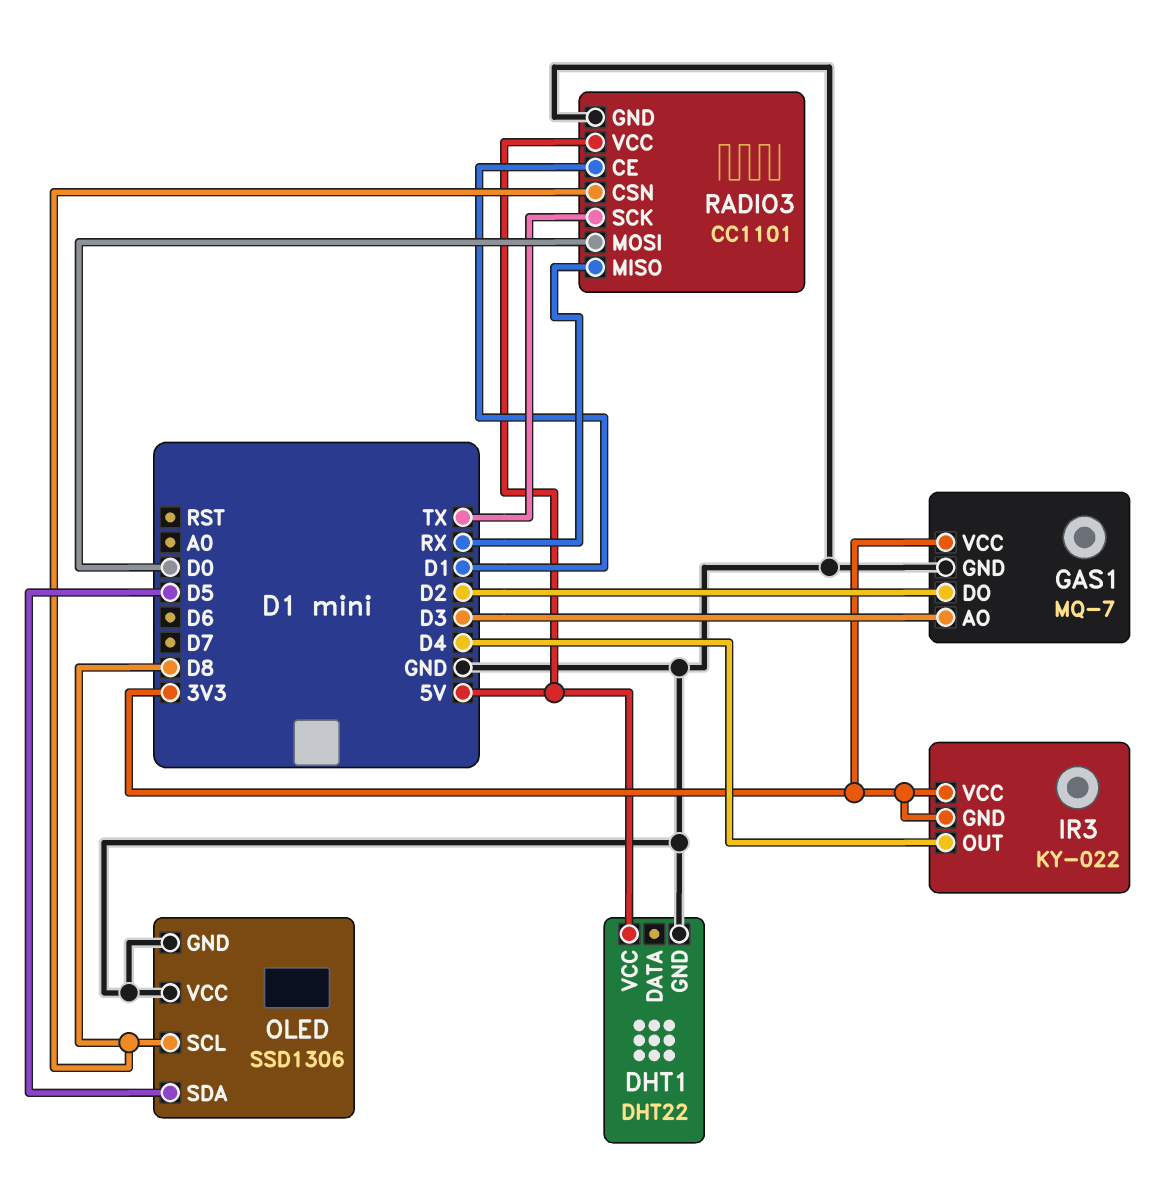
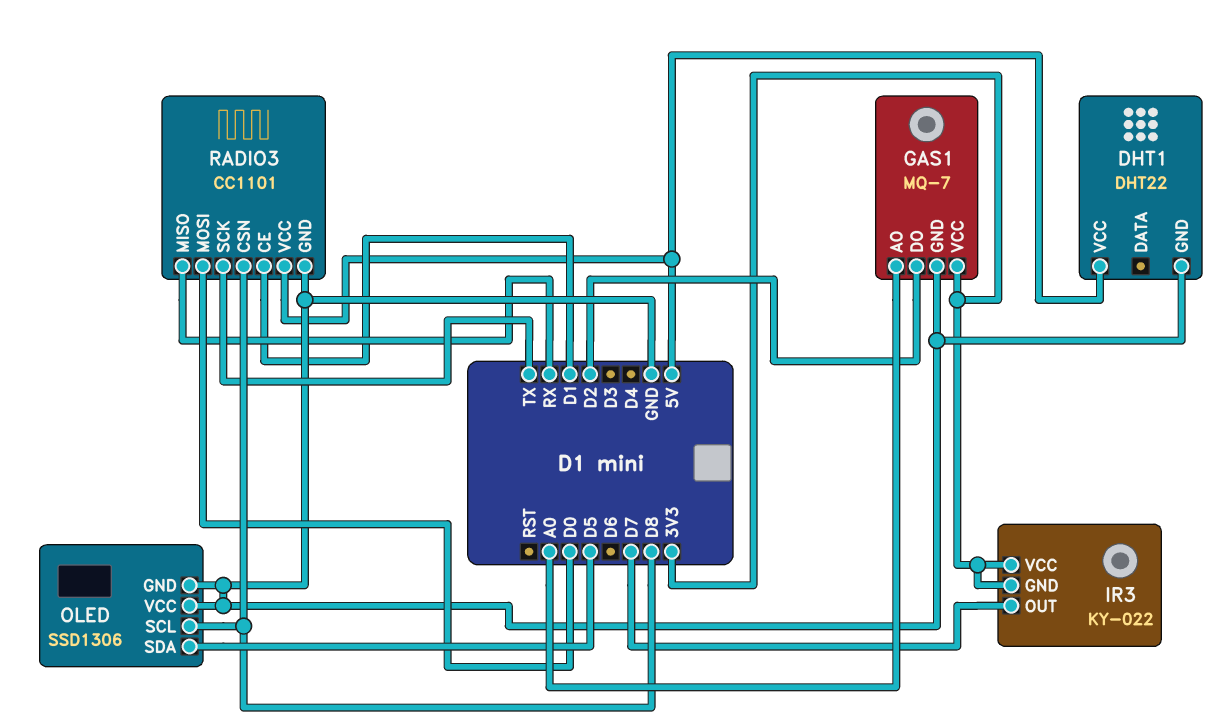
GAS1 pin AO: D3 -> A0
IR3 pin OUT: D4 -> D7

